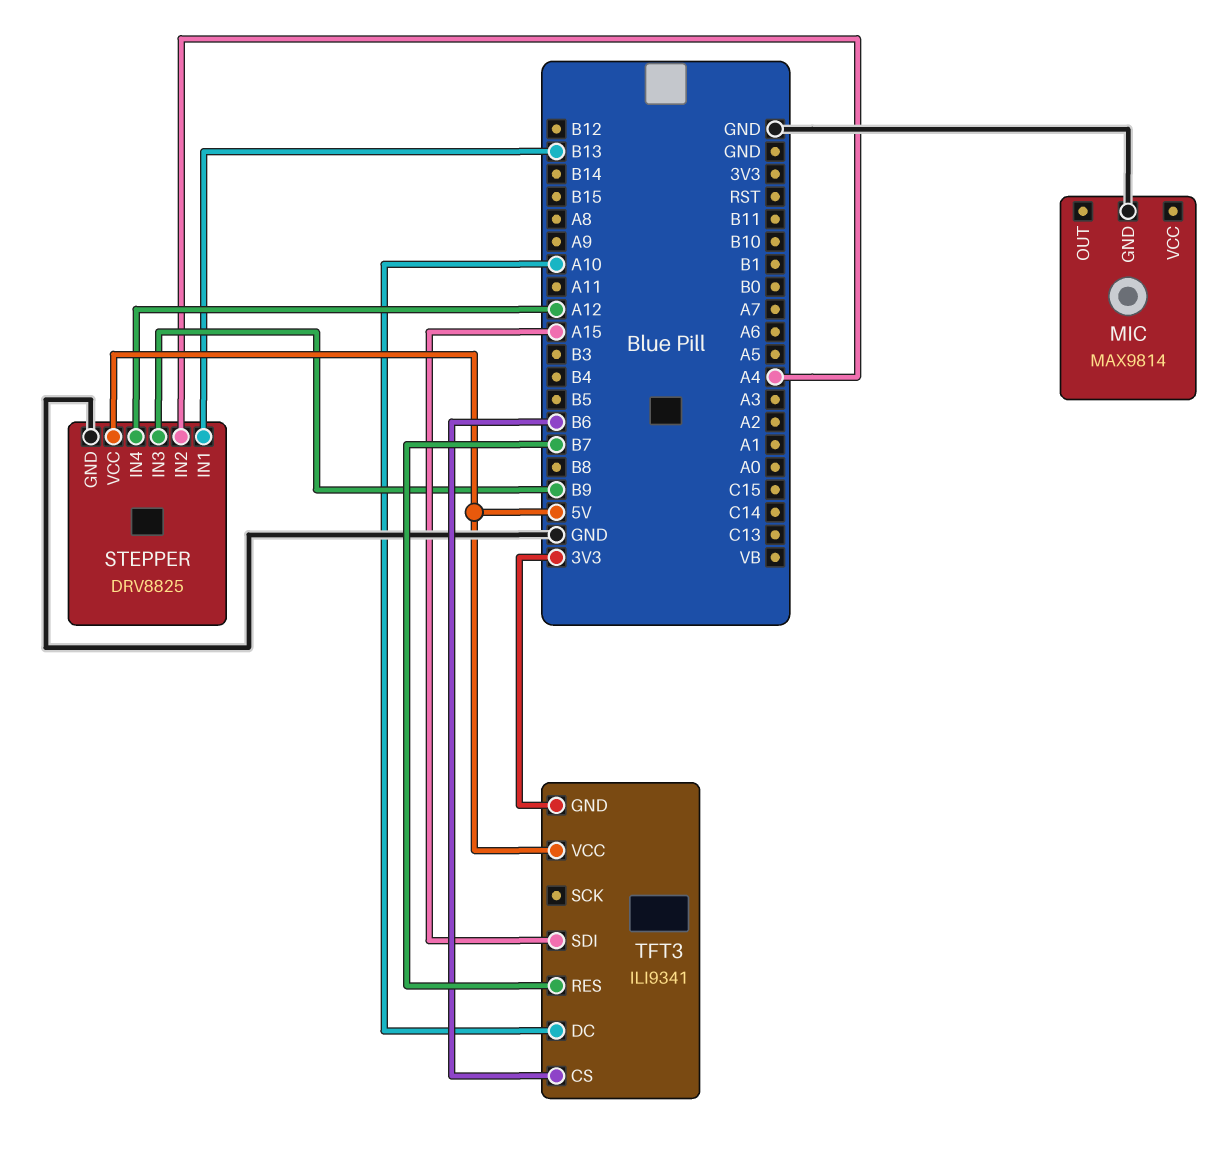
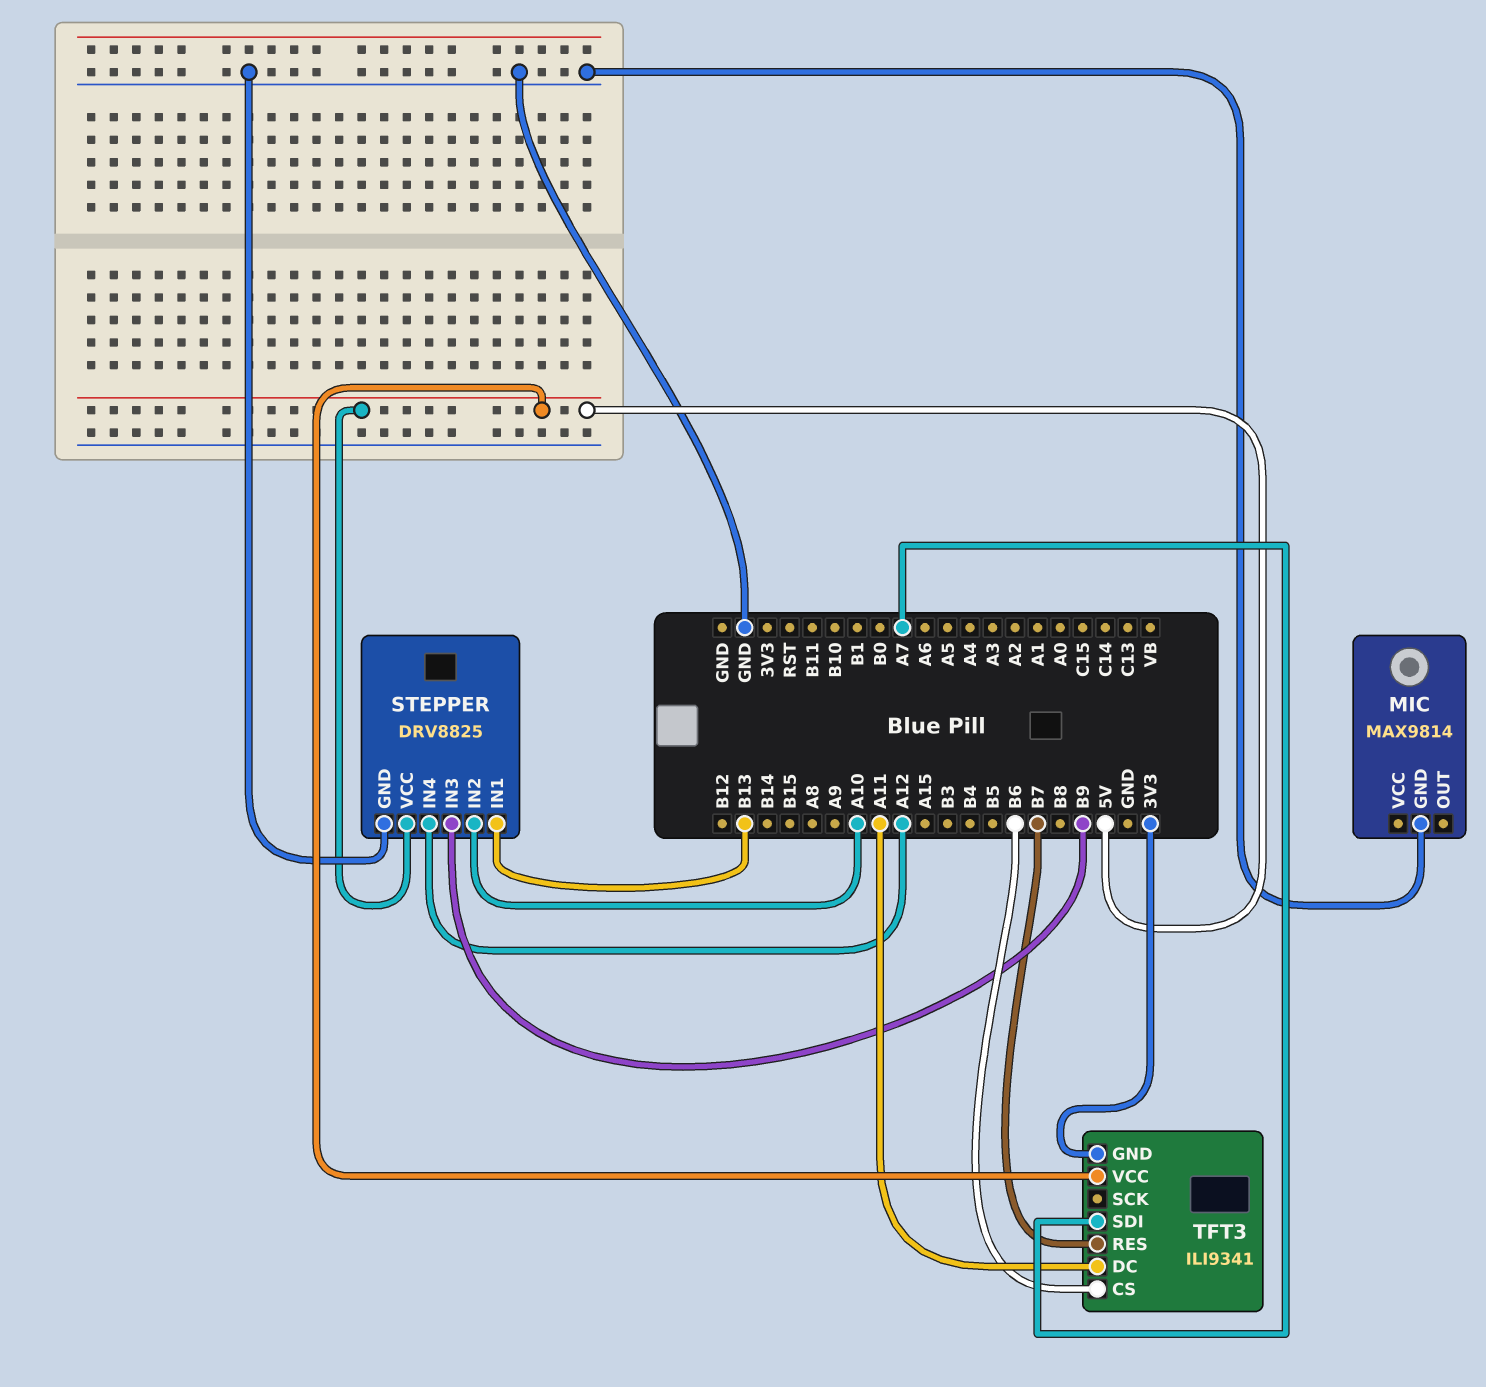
STEPPER pin IN2: A4 -> A10
TFT3 pin DC: A10 -> A11
TFT3 pin SDI: A15 -> A7

